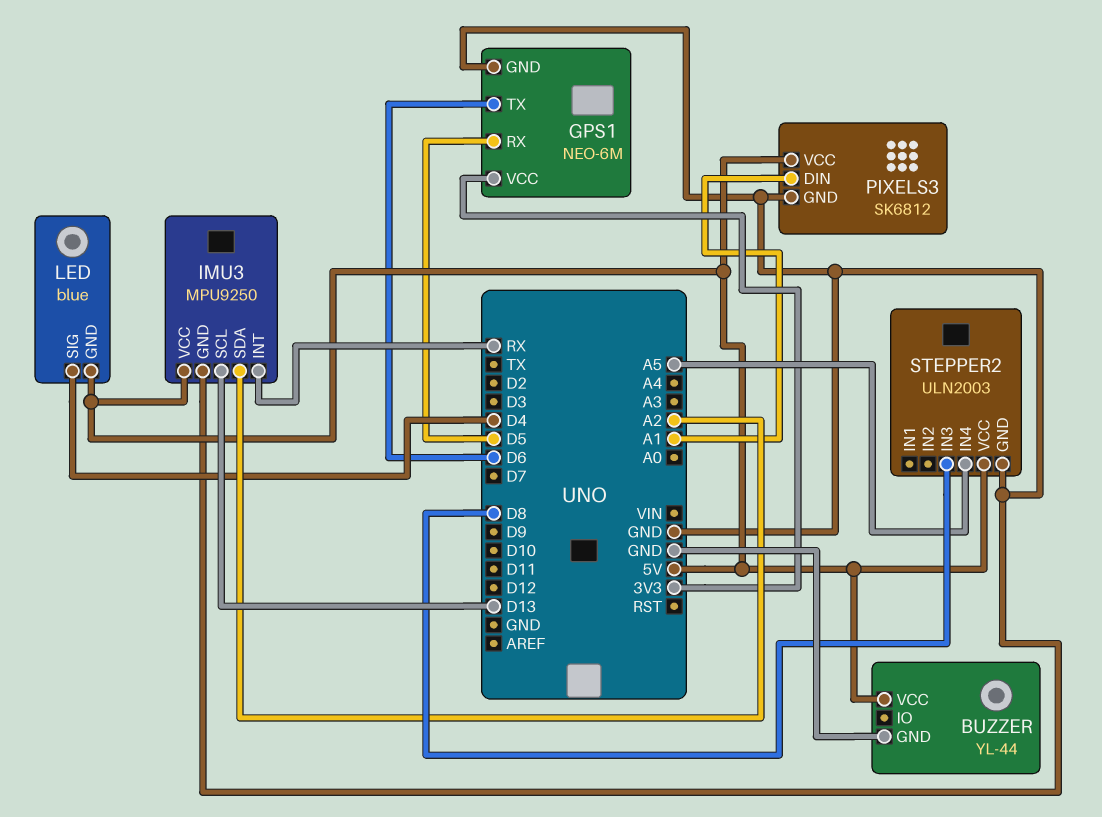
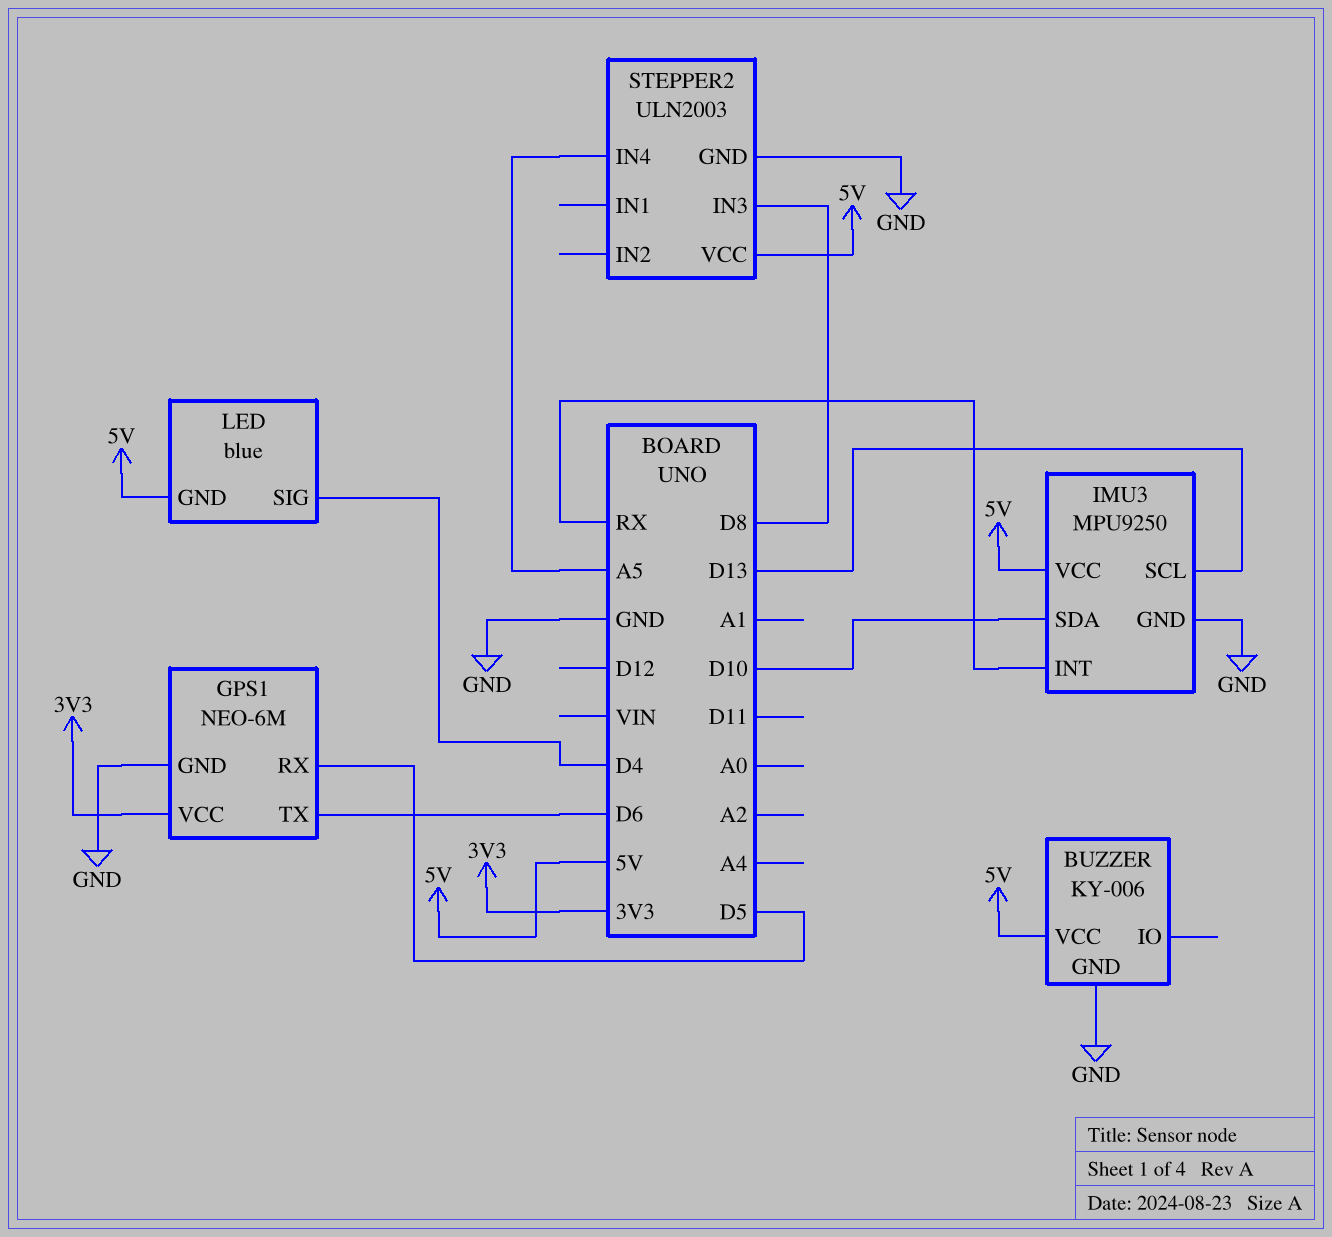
BUZZER: YL-44 -> KY-006
IMU3 pin SDA: A2 -> D10
PIXELS3: SK6812 -> none
PIXELS3 pin DIN: A1 -> none
PIXELS3 pin GND: GND -> none
PIXELS3 pin VCC: 5V -> none

